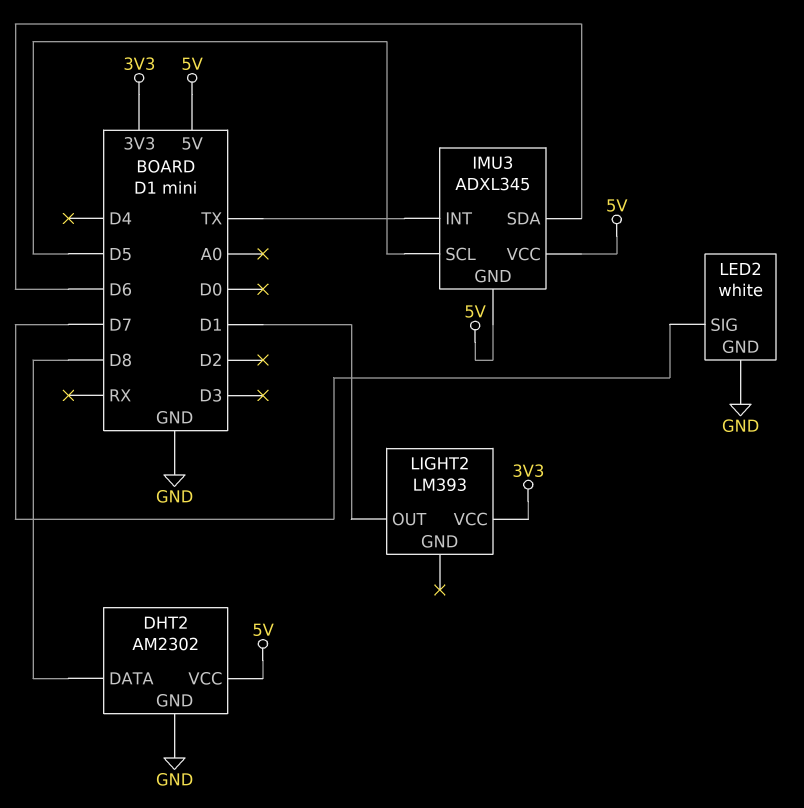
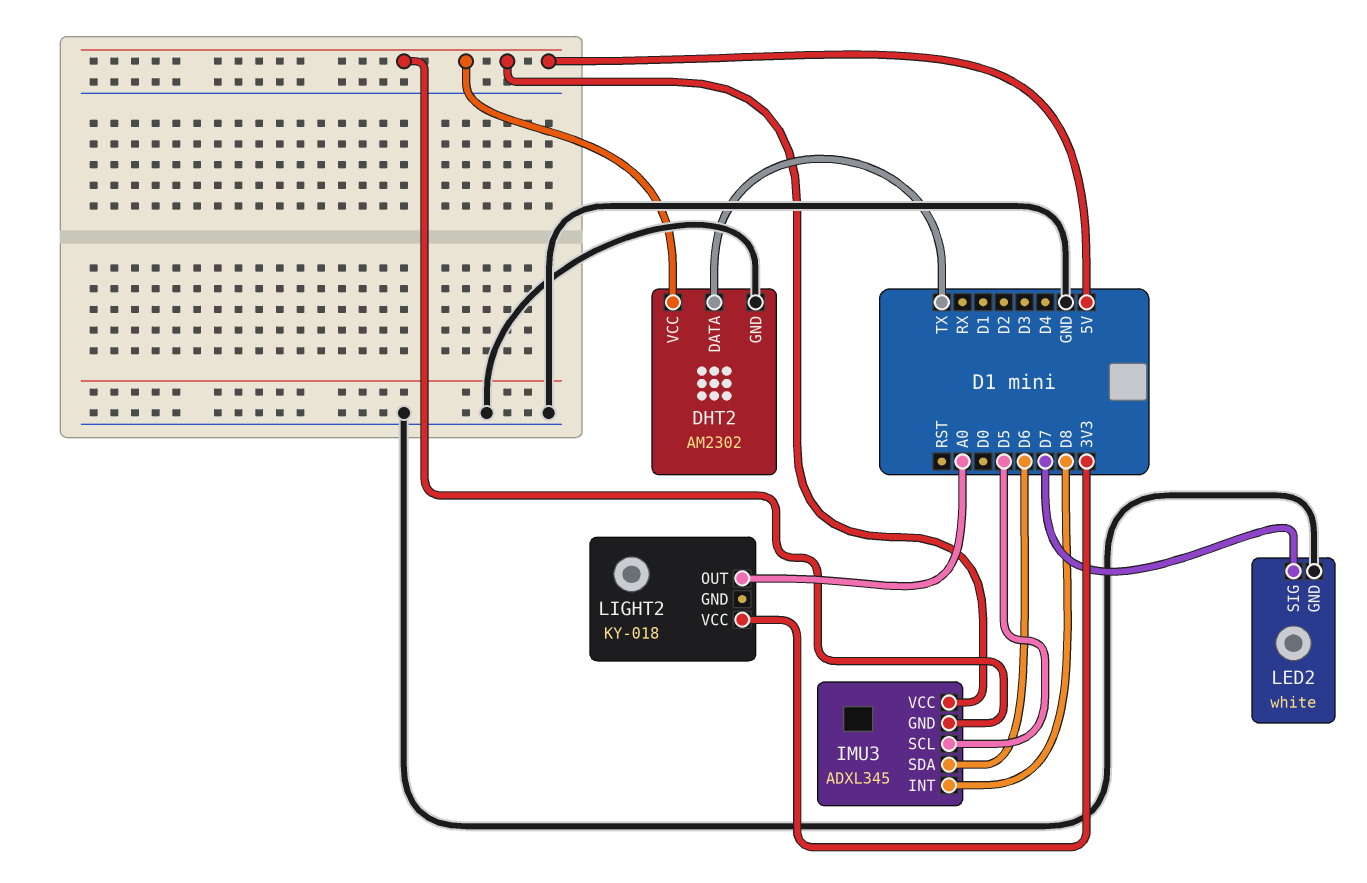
DHT2 pin DATA: D8 -> TX
IMU3 pin INT: TX -> D8
LIGHT2: LM393 -> KY-018
LIGHT2 pin OUT: D1 -> A0

